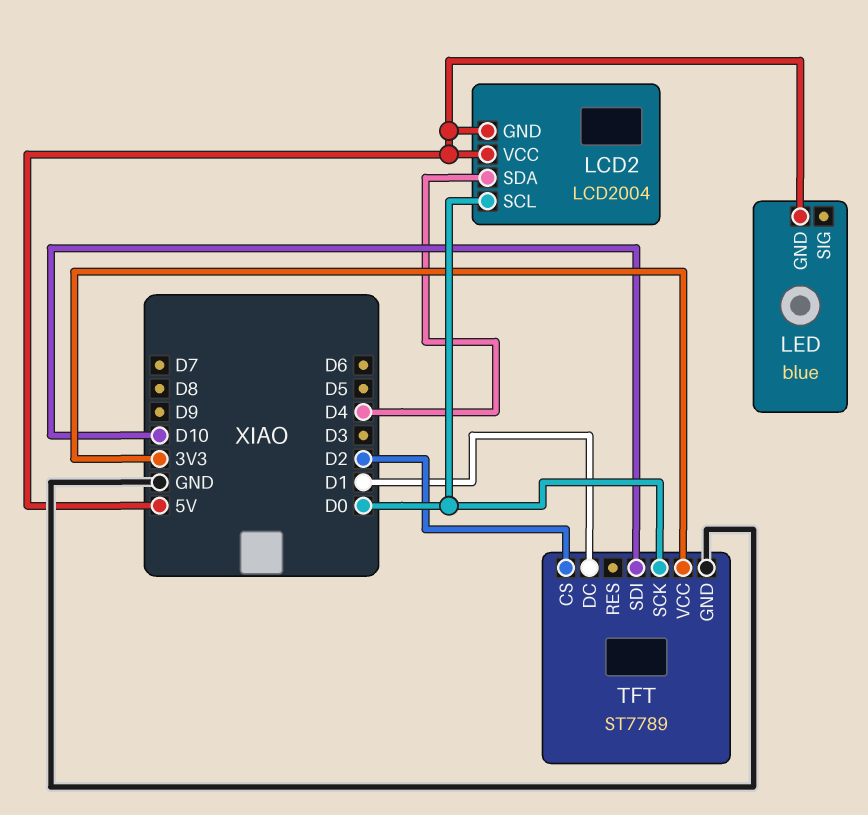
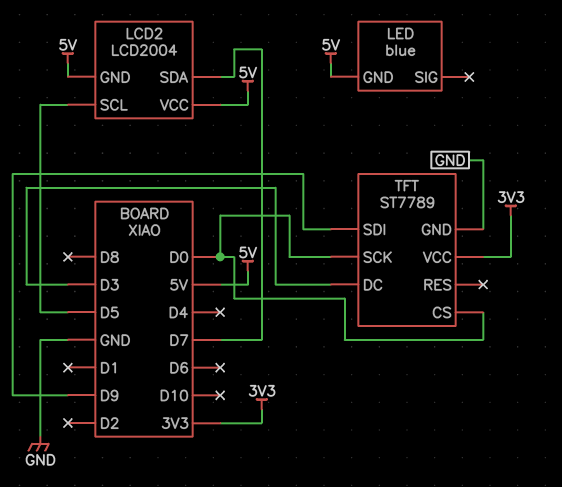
LCD2 pin SCL: D0 -> D5
LCD2 pin SDA: D4 -> D7
TFT pin CS: D2 -> D0
TFT pin DC: D1 -> D3
TFT pin SDI: D10 -> D9

